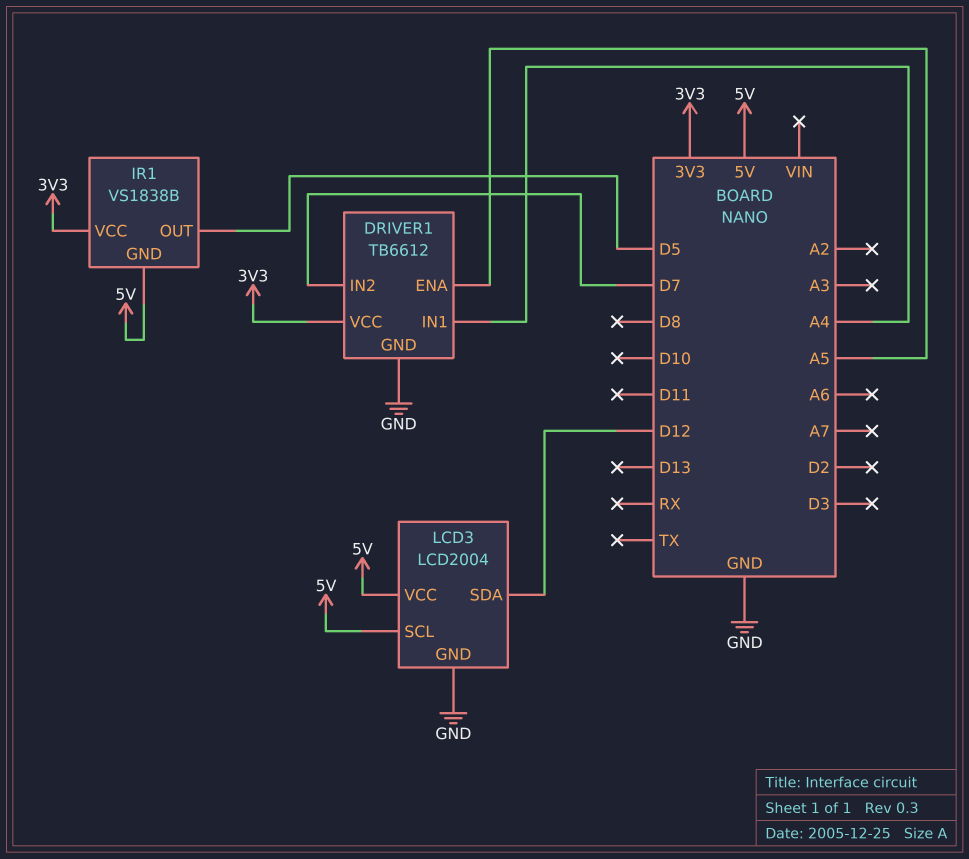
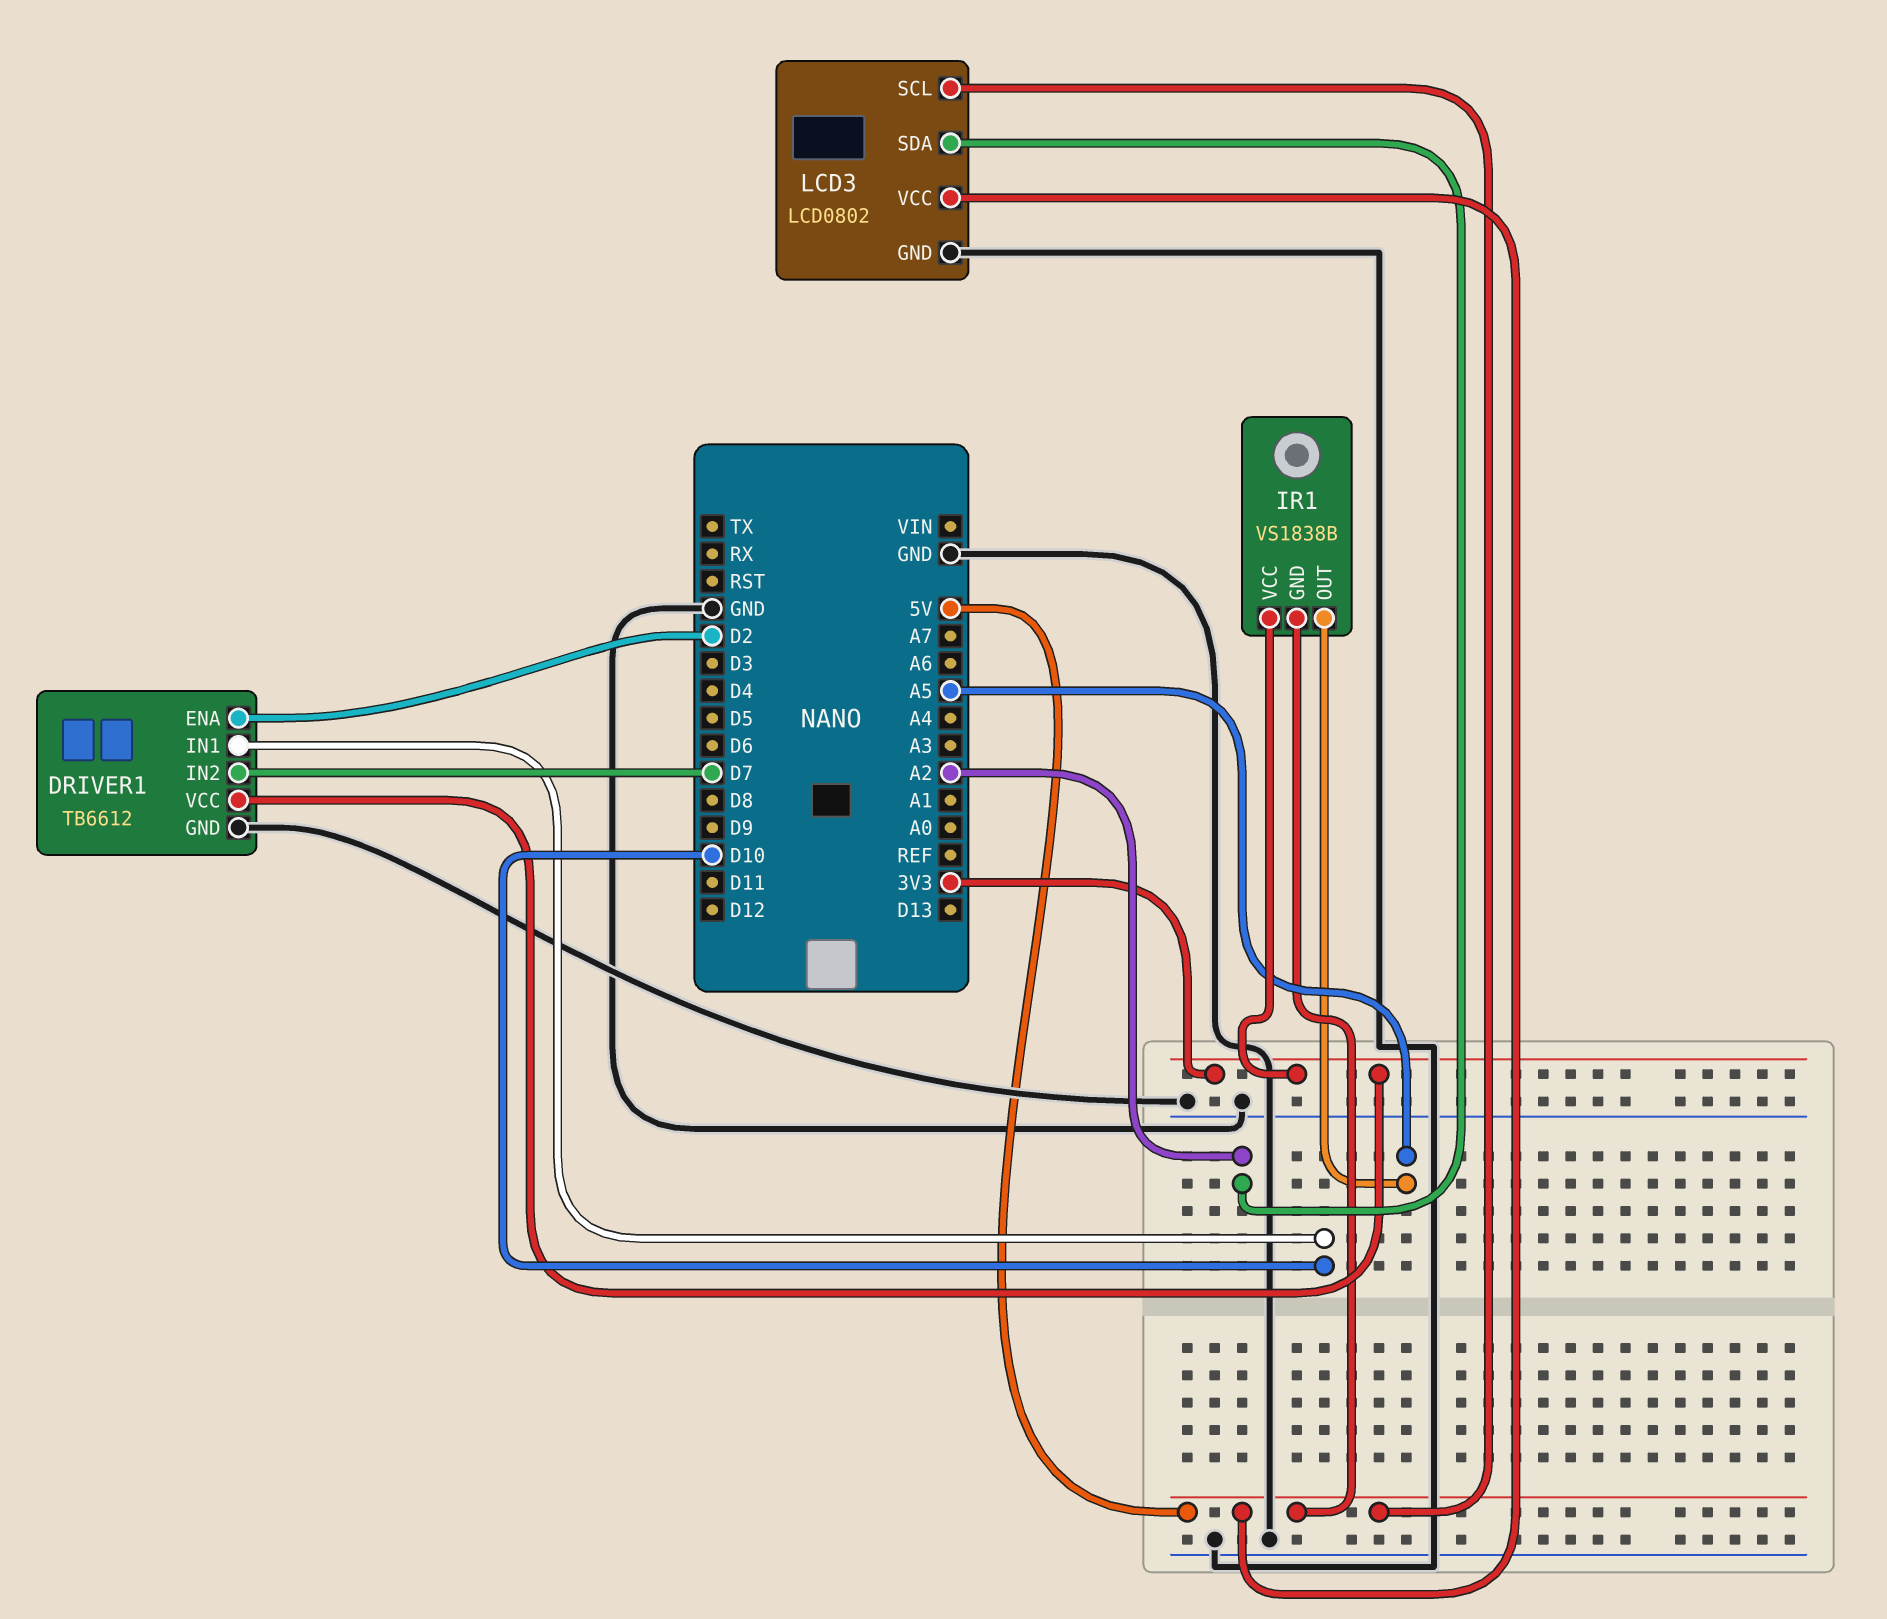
DRIVER1 pin ENA: A5 -> D2
DRIVER1 pin IN1: A4 -> D10
IR1 pin OUT: D5 -> A5
LCD3: LCD2004 -> LCD0802
LCD3 pin SDA: D12 -> A2

